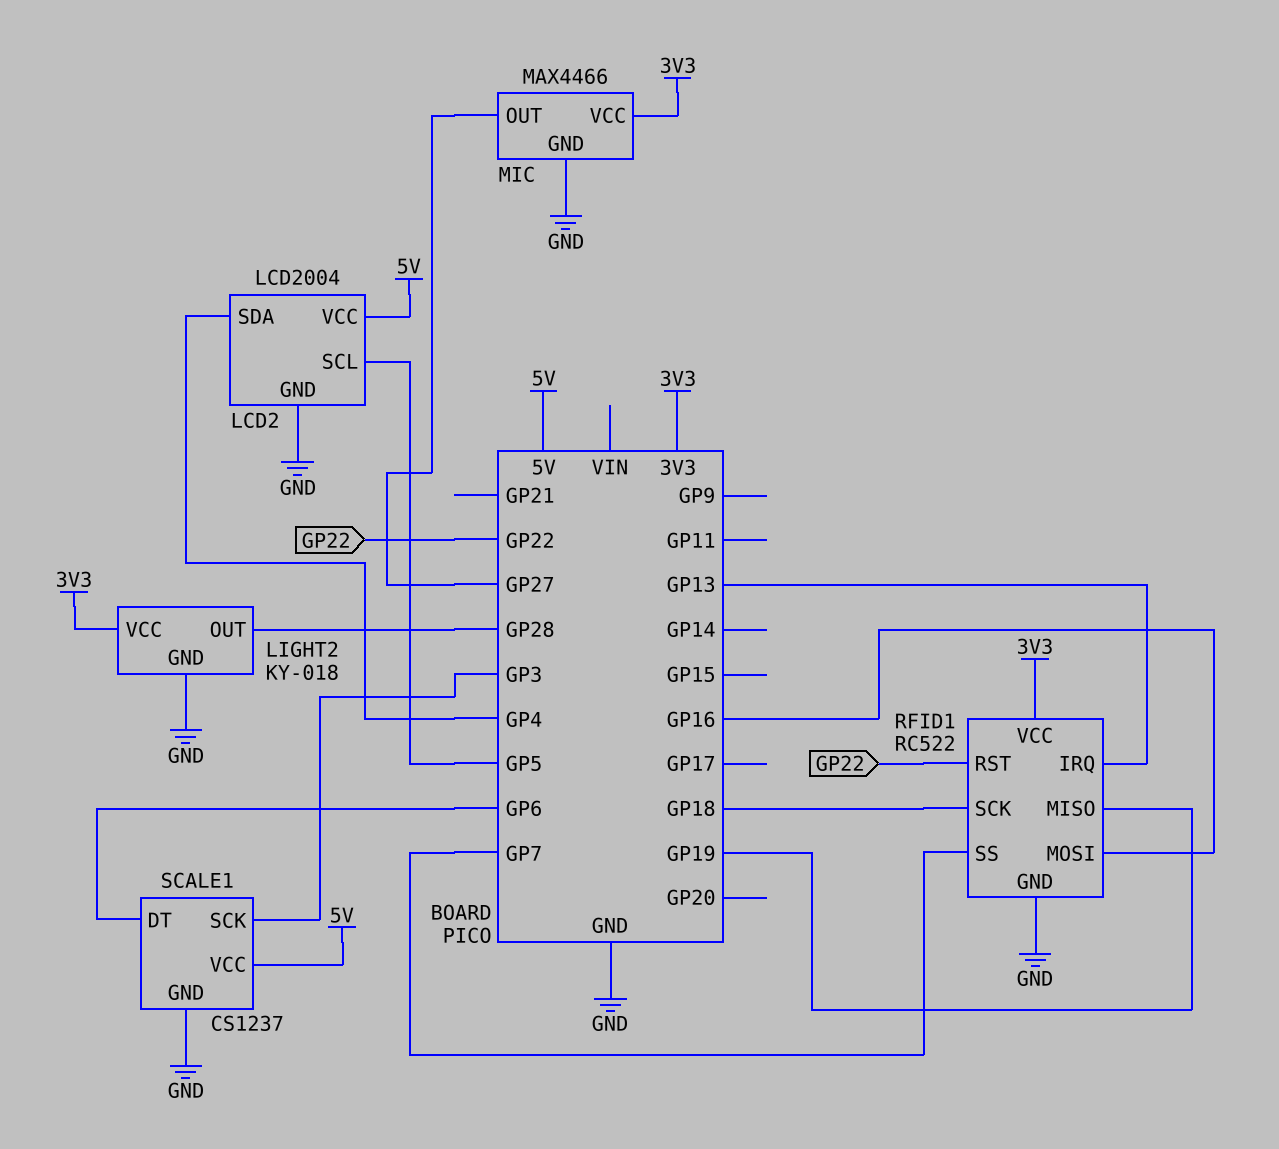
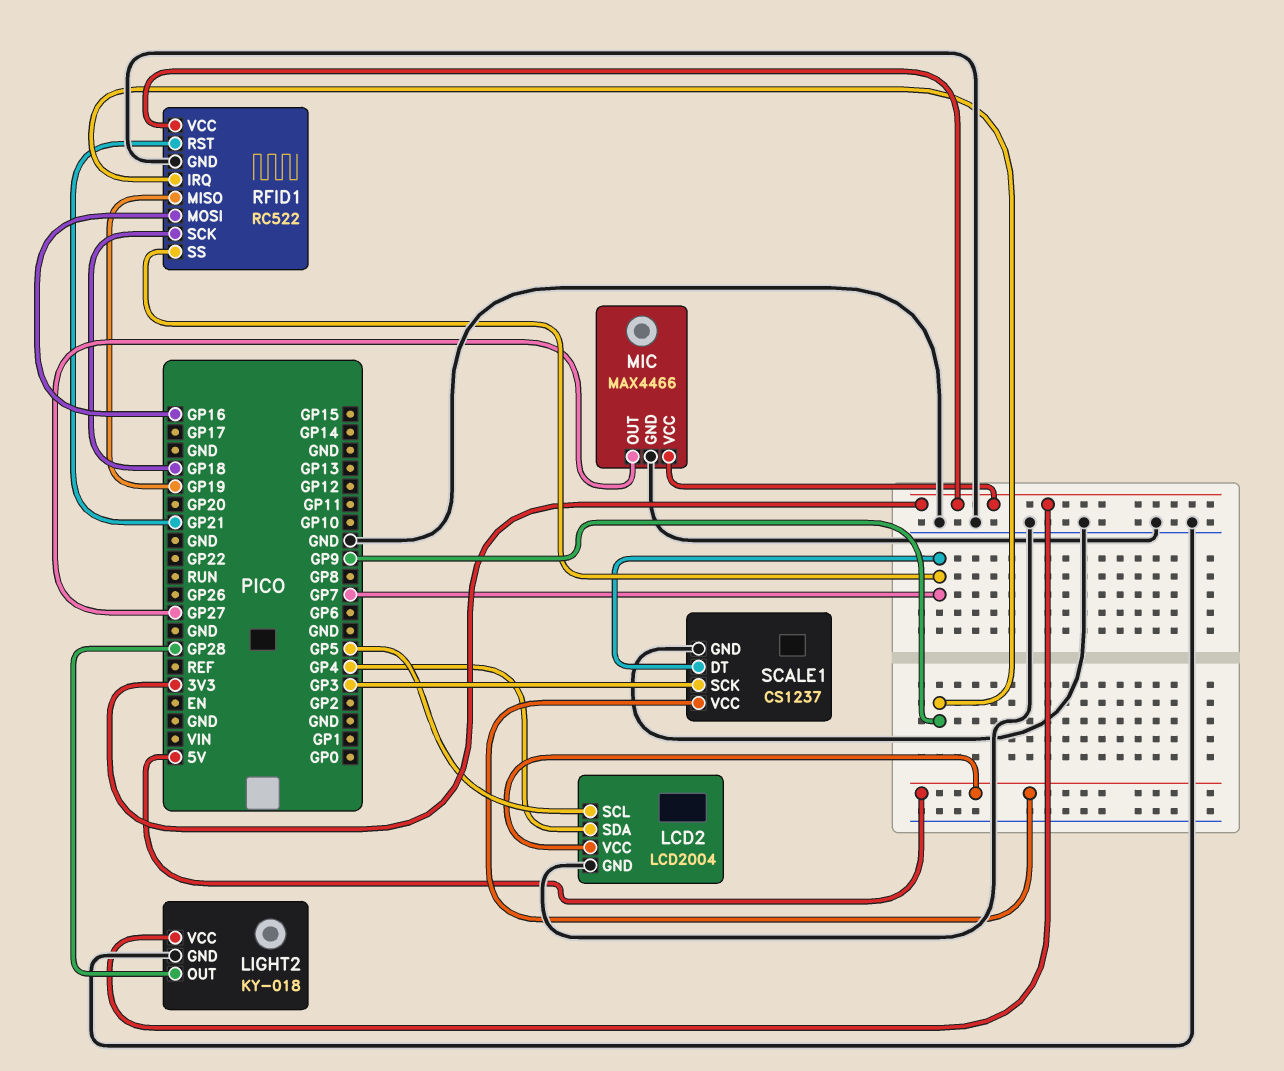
RFID1 pin IRQ: GP13 -> GP9
RFID1 pin RST: GP22 -> GP21
SCALE1 pin DT: GP6 -> GP7

